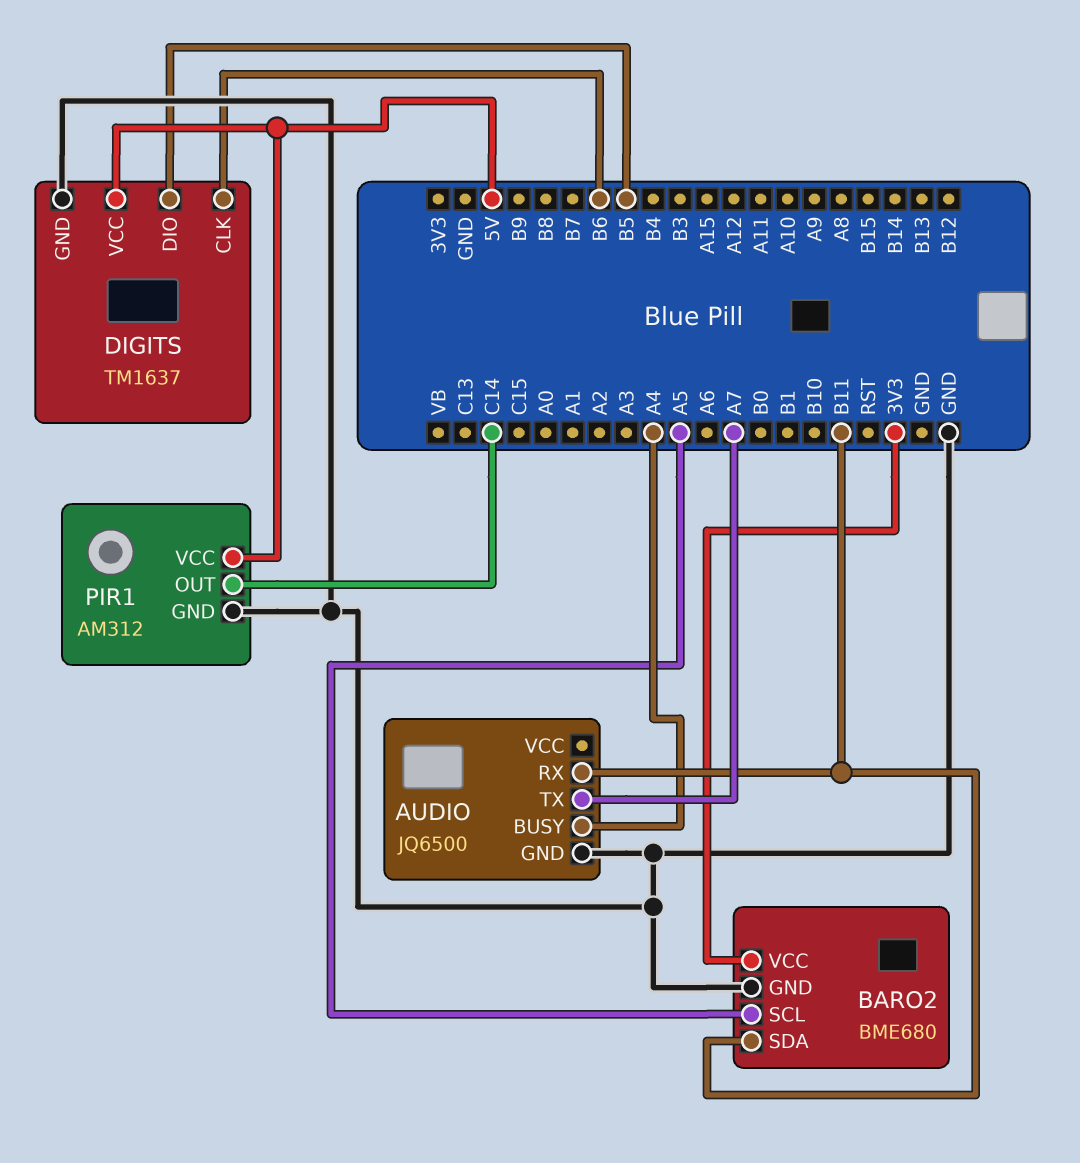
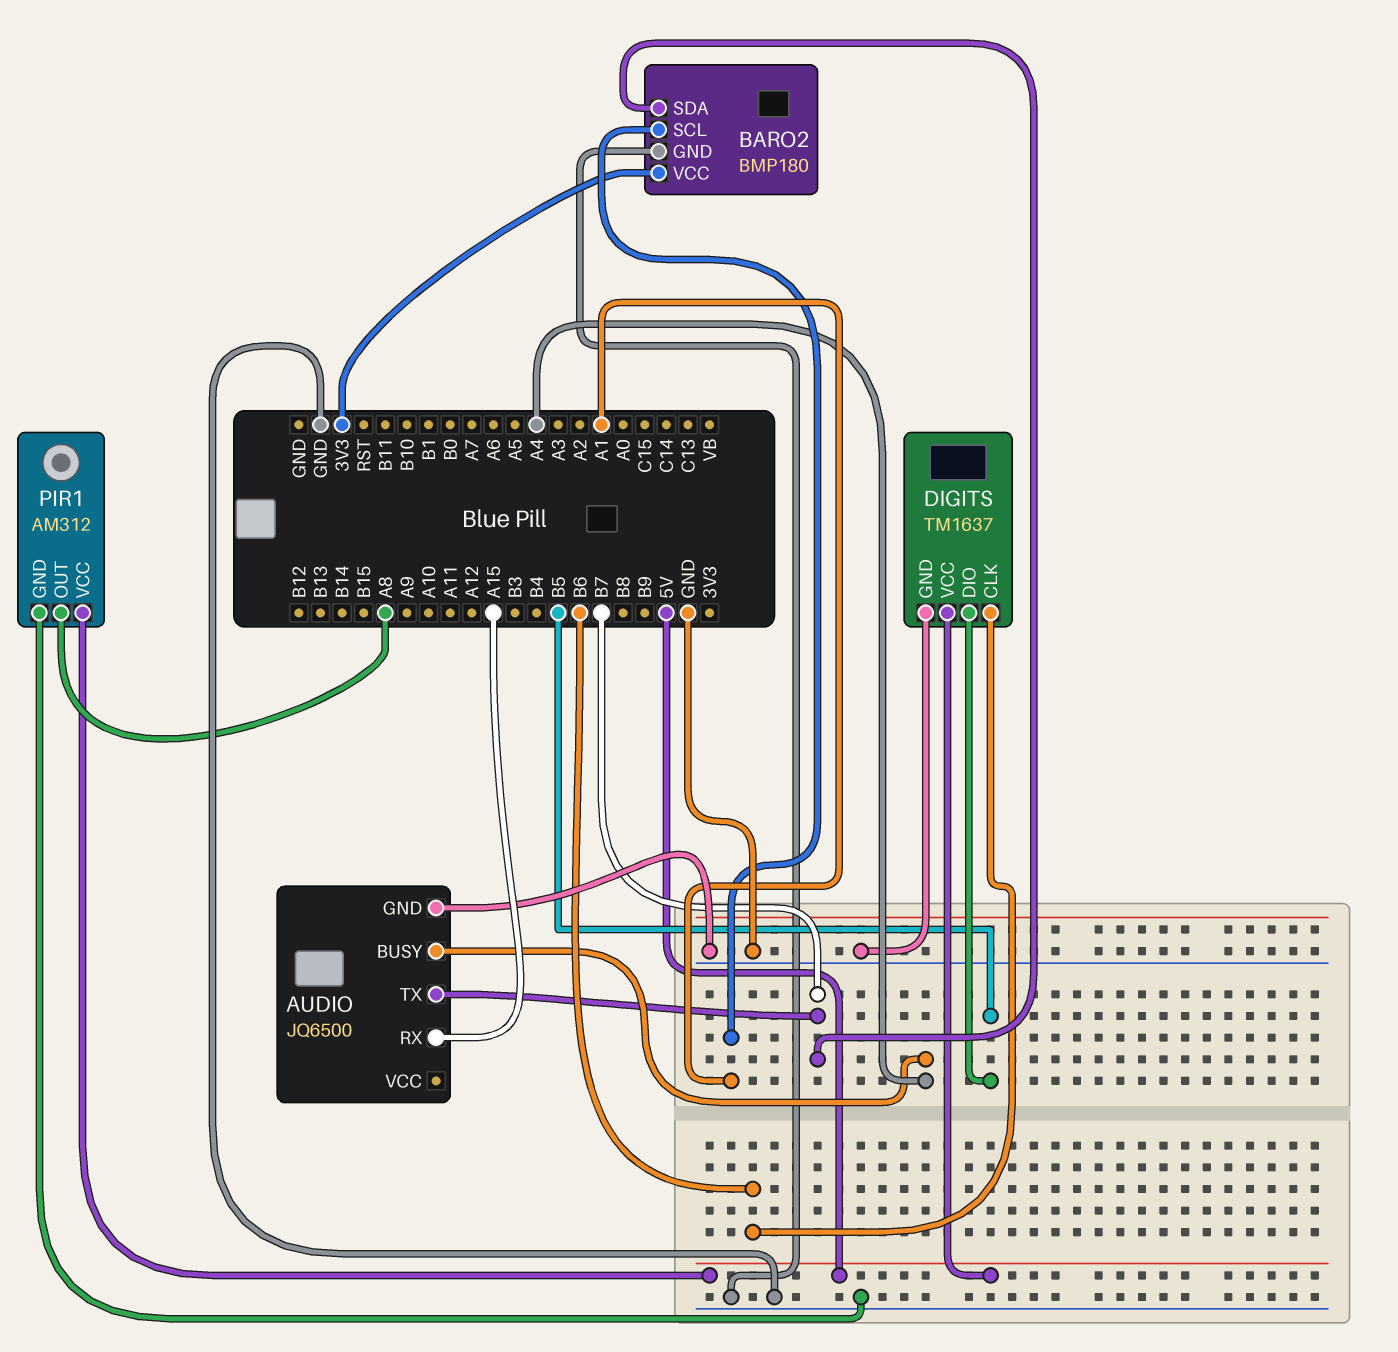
AUDIO pin RX: B11 -> A15
AUDIO pin TX: A7 -> B7
BARO2: BME680 -> BMP180
BARO2 pin SCL: A5 -> A1
BARO2 pin SDA: B11 -> B7
PIR1 pin OUT: C14 -> A8

